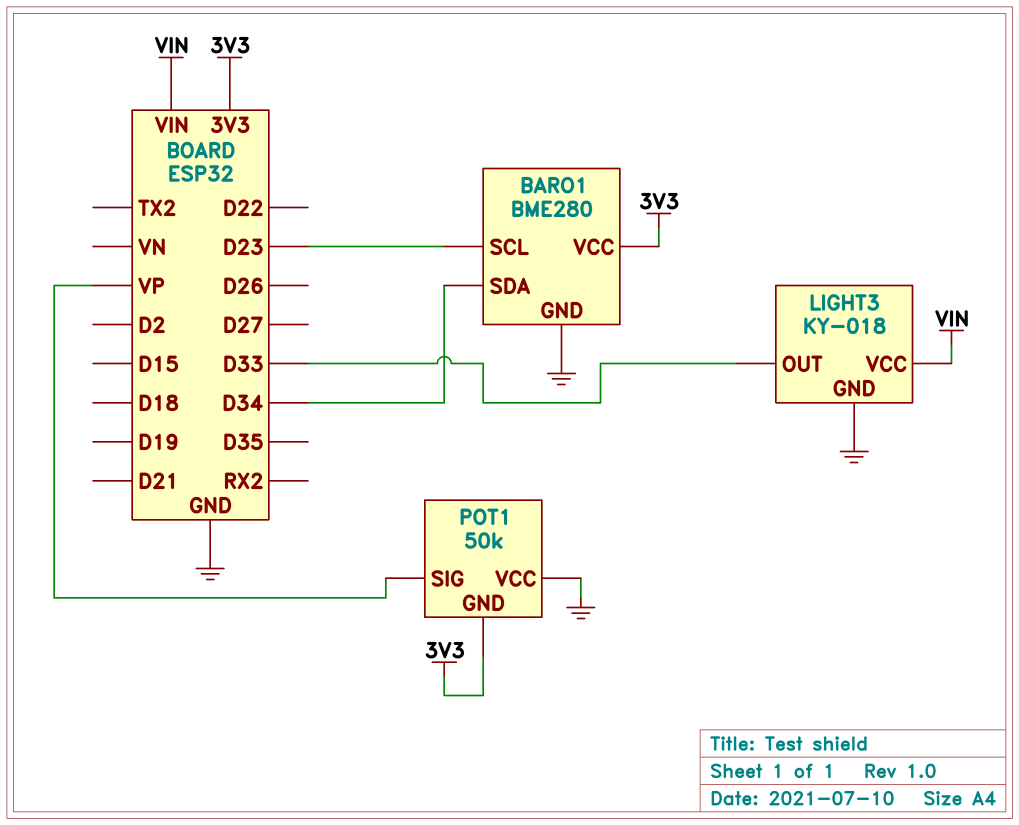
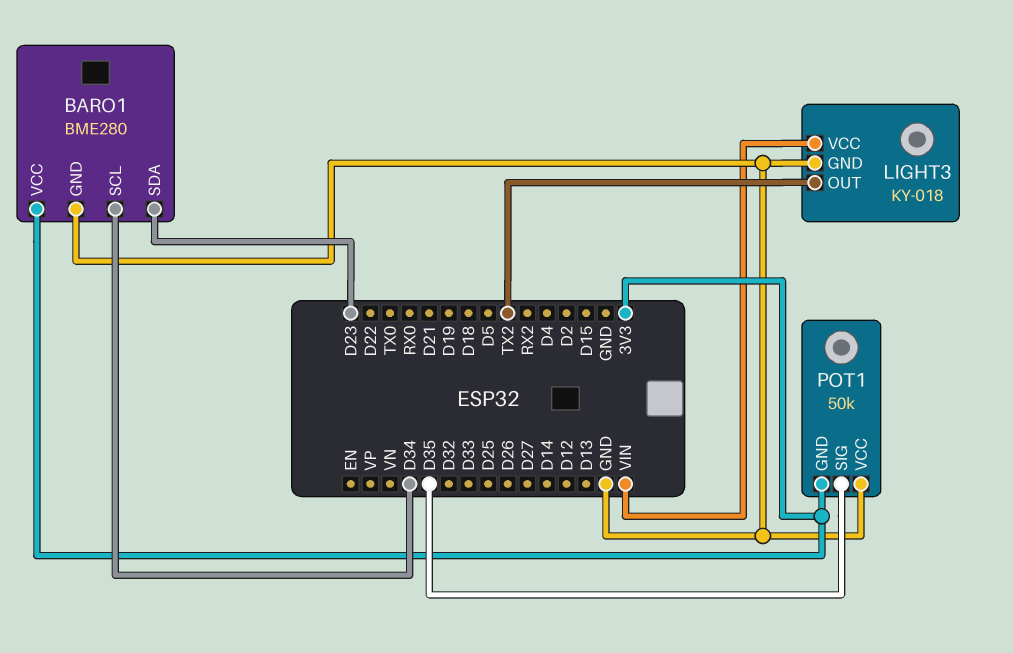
BARO1 pin SCL: D23 -> D34
BARO1 pin SDA: D34 -> D23
LIGHT3 pin OUT: D33 -> TX2
POT1 pin SIG: VP -> D35

